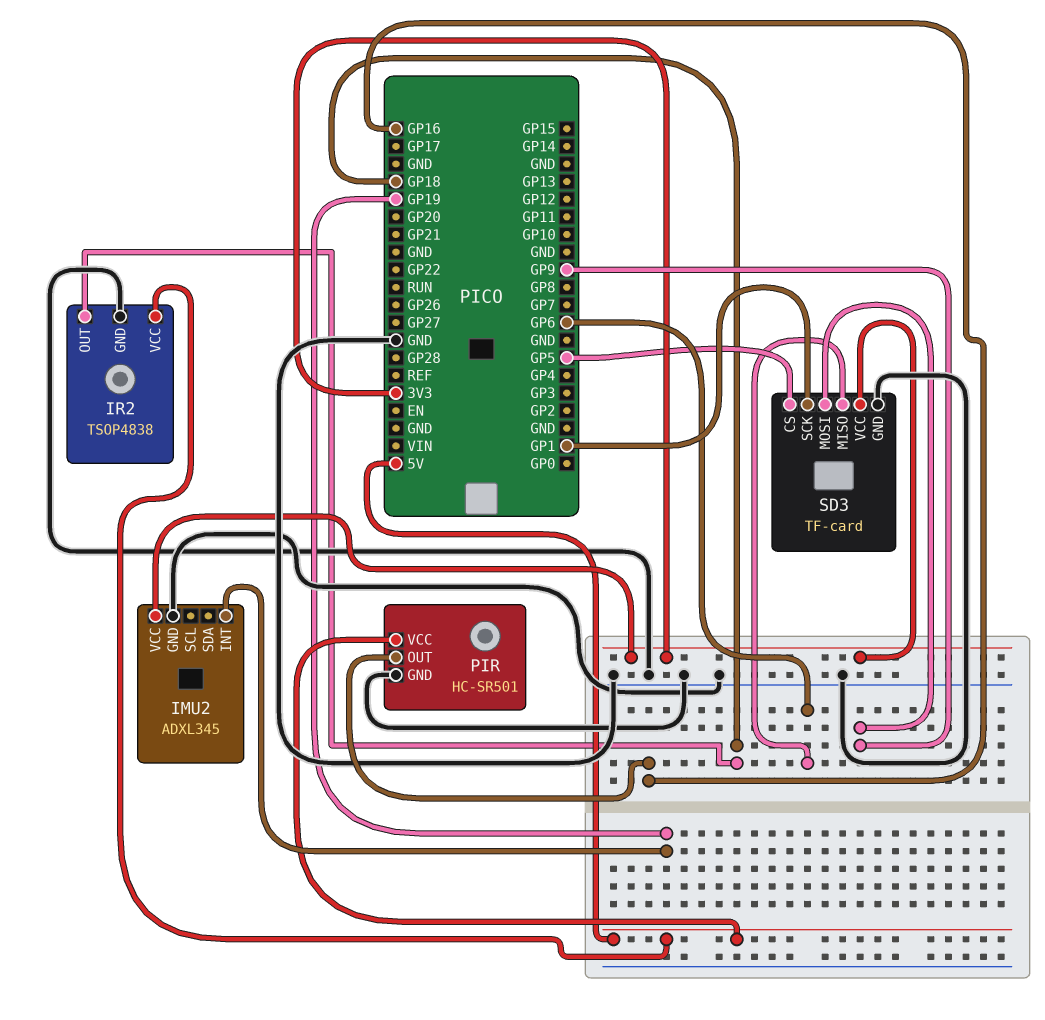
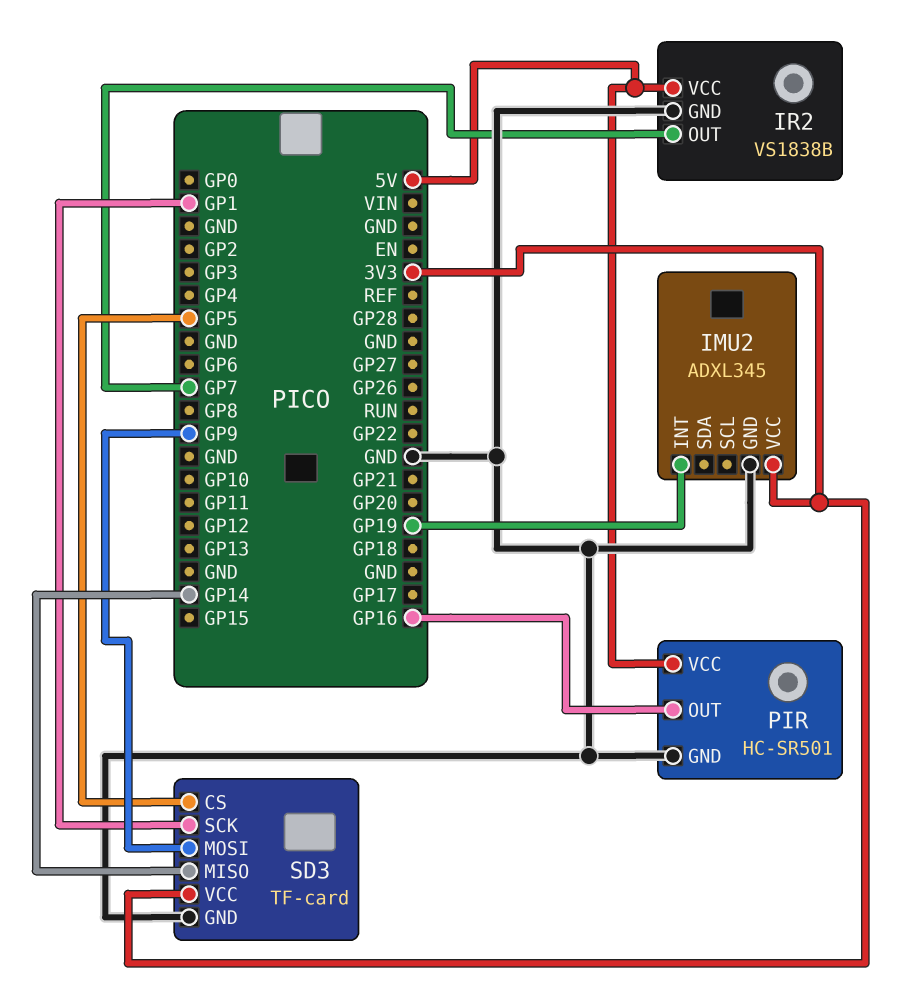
IR2: TSOP4838 -> VS1838B
IR2 pin OUT: GP18 -> GP7
SD3 pin MISO: GP6 -> GP14

